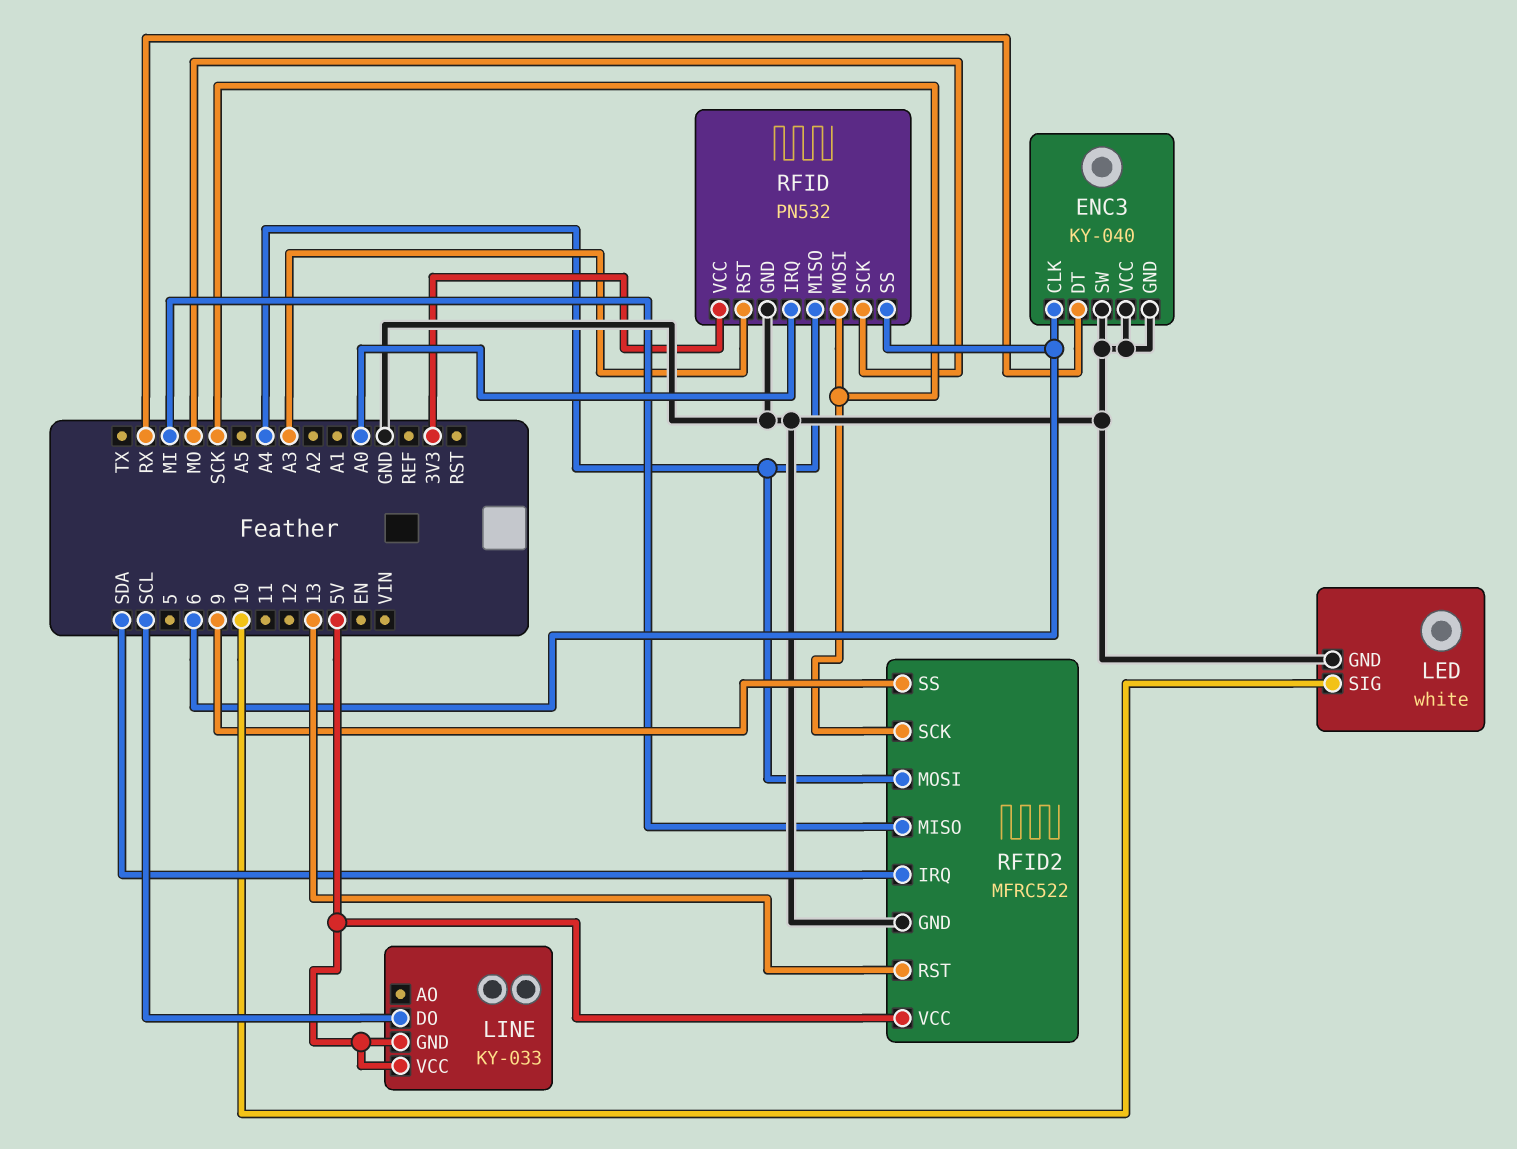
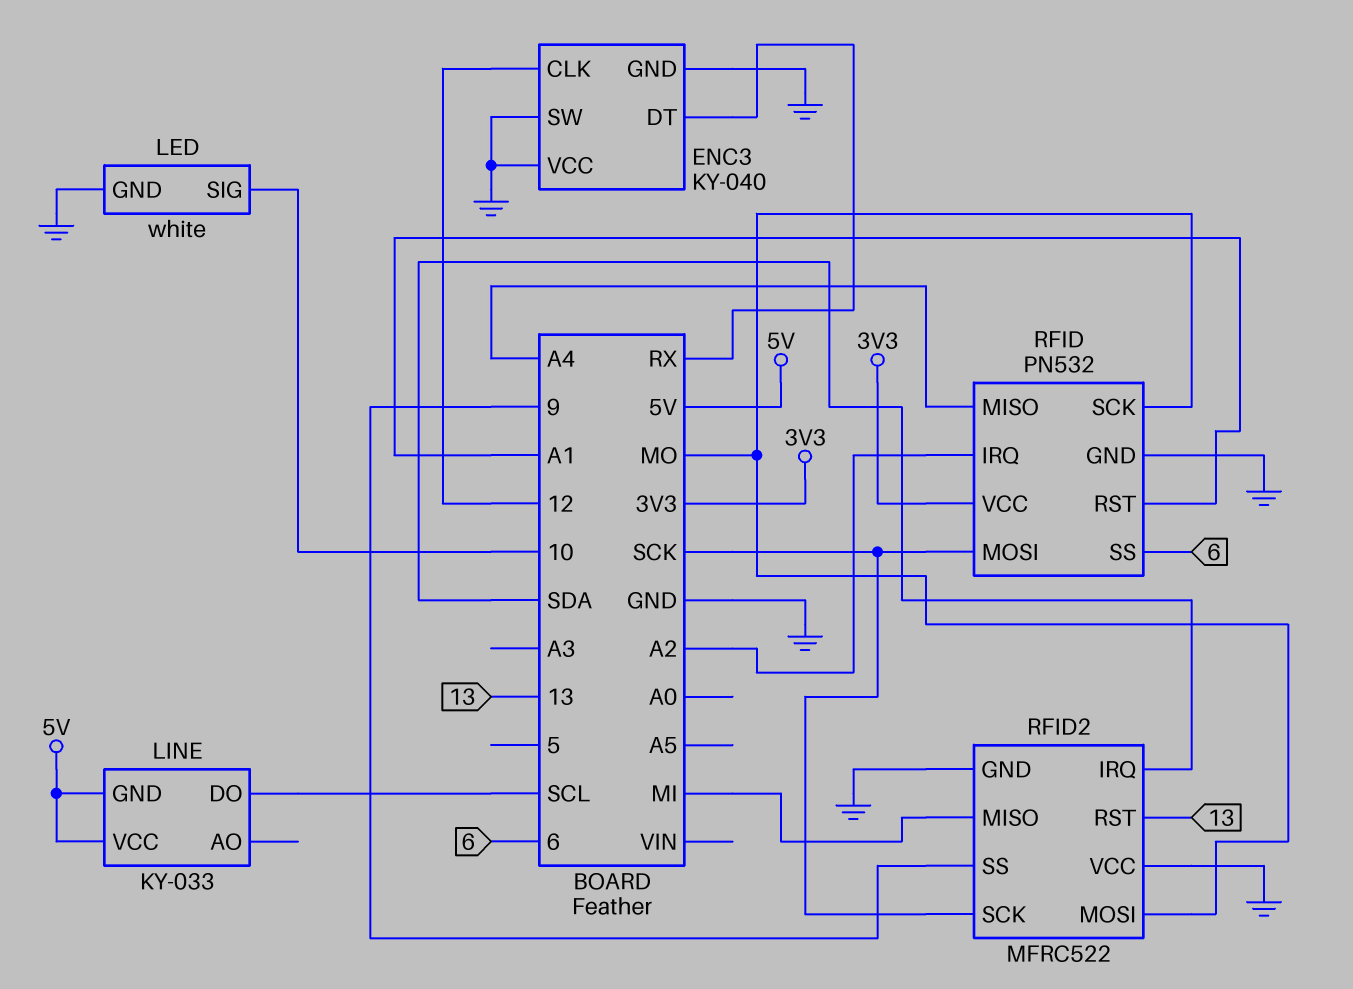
ENC3 pin CLK: 6 -> 12
RFID pin IRQ: A0 -> A2
RFID pin RST: A3 -> A1
RFID2 pin MOSI: A4 -> MO
RFID2 pin VCC: 5V -> GND

